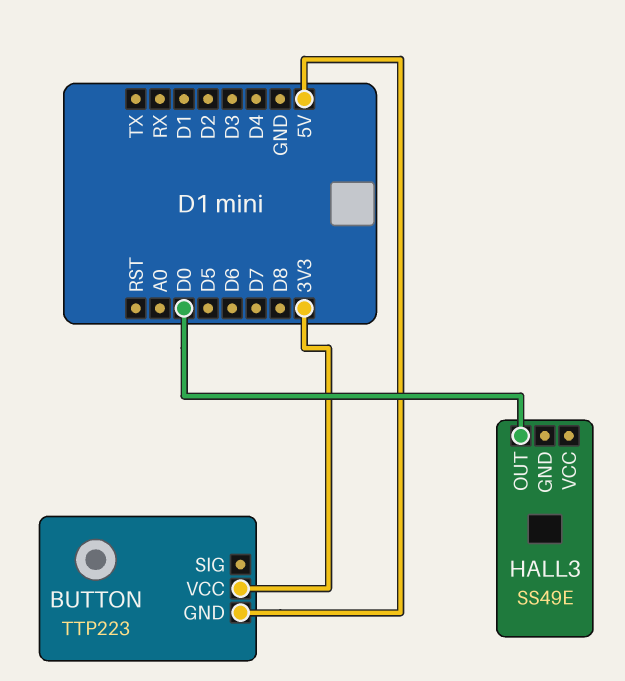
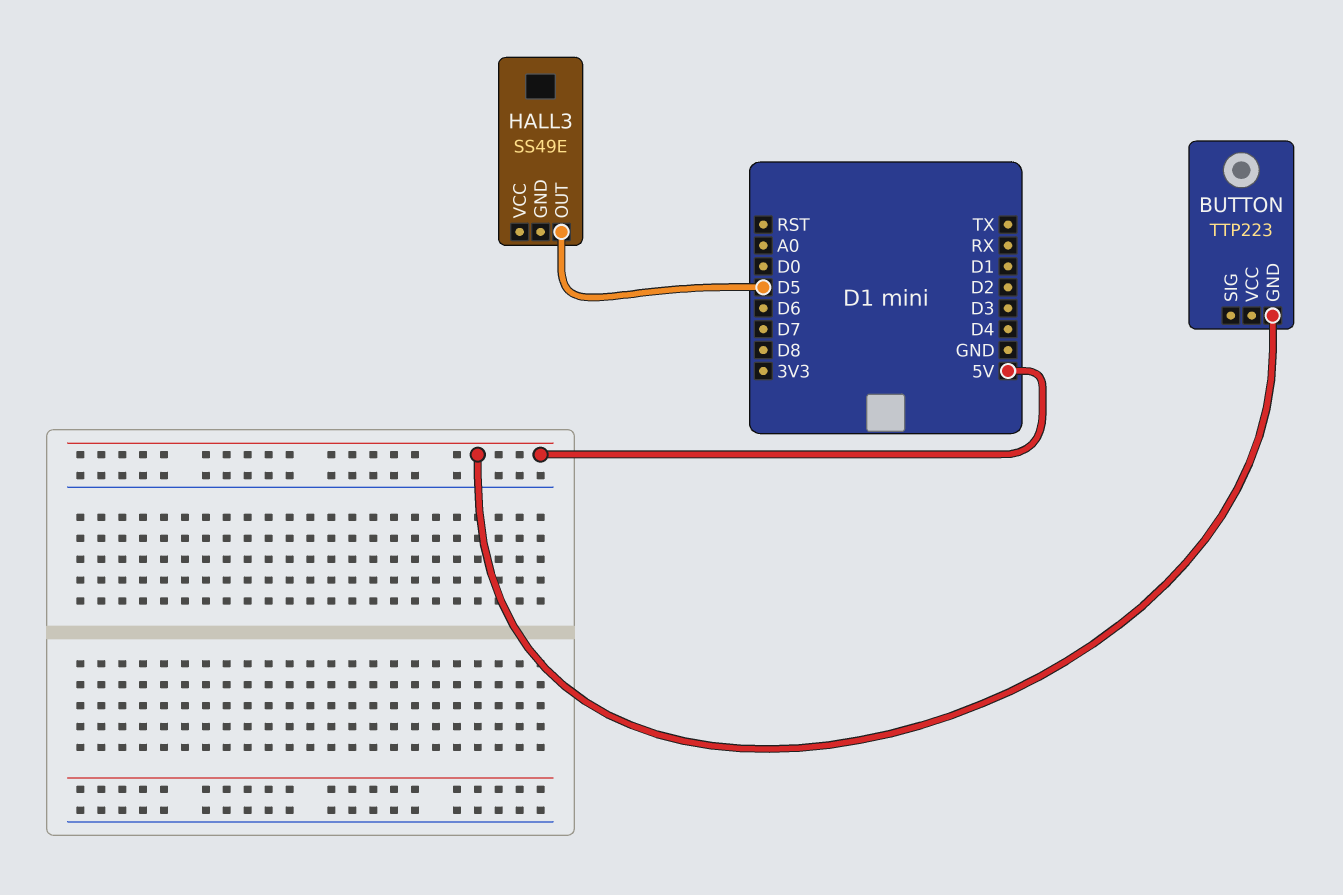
BUTTON pin VCC: 3V3 -> none
HALL3 pin OUT: D0 -> D5

